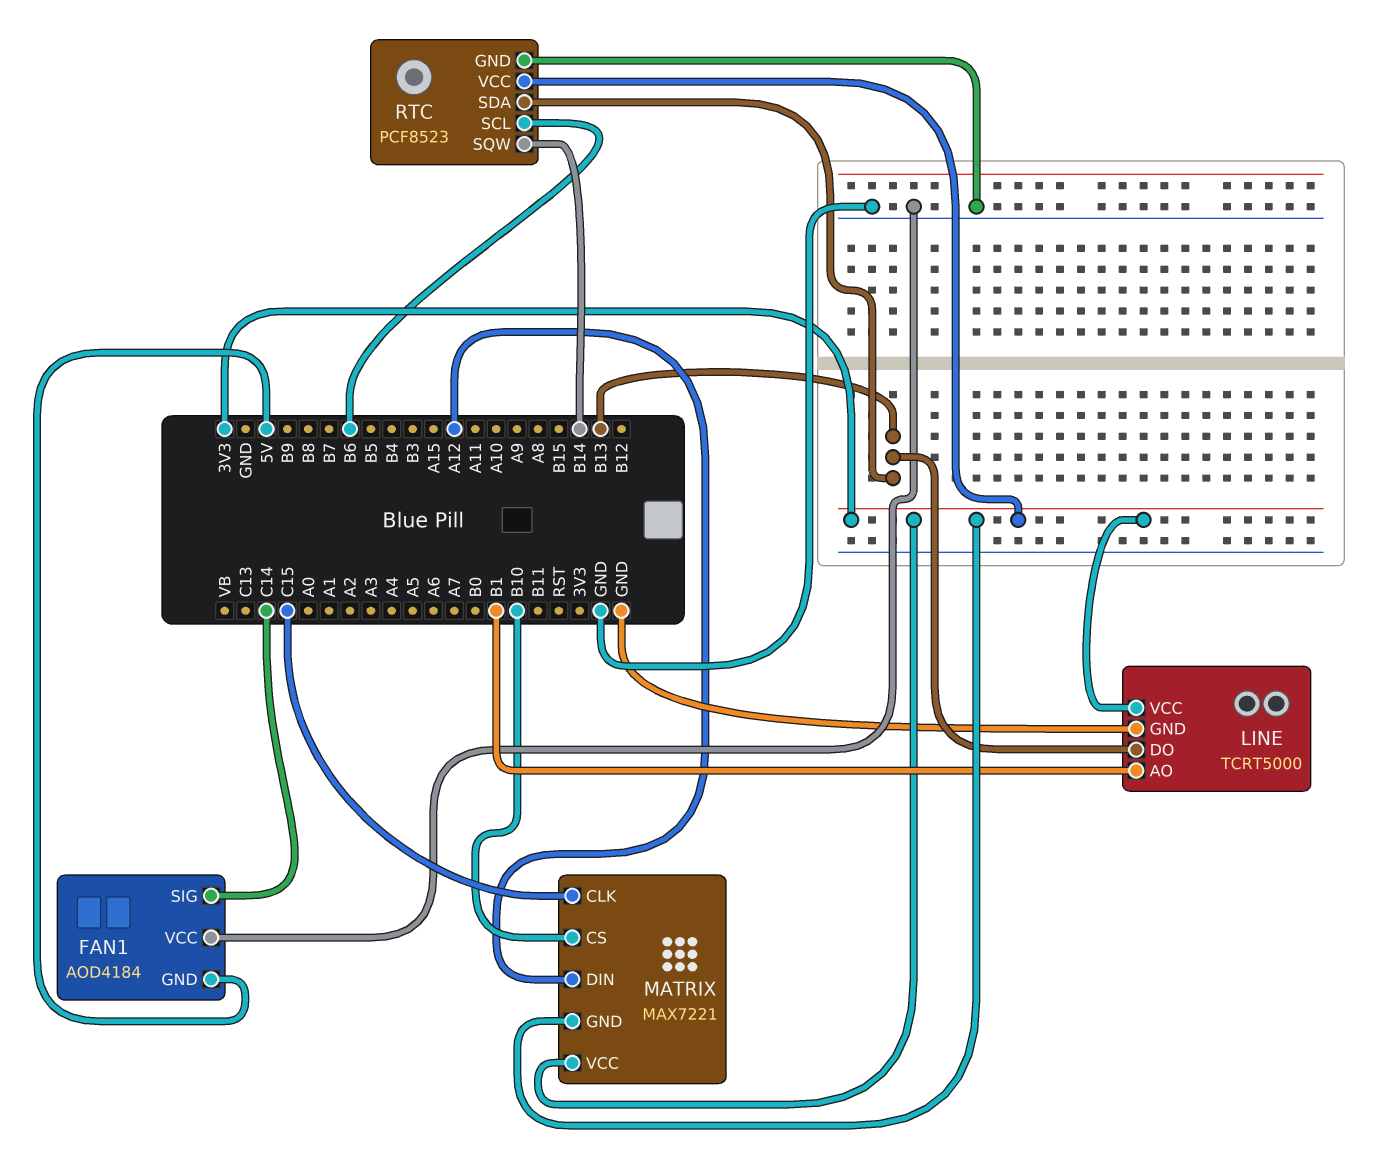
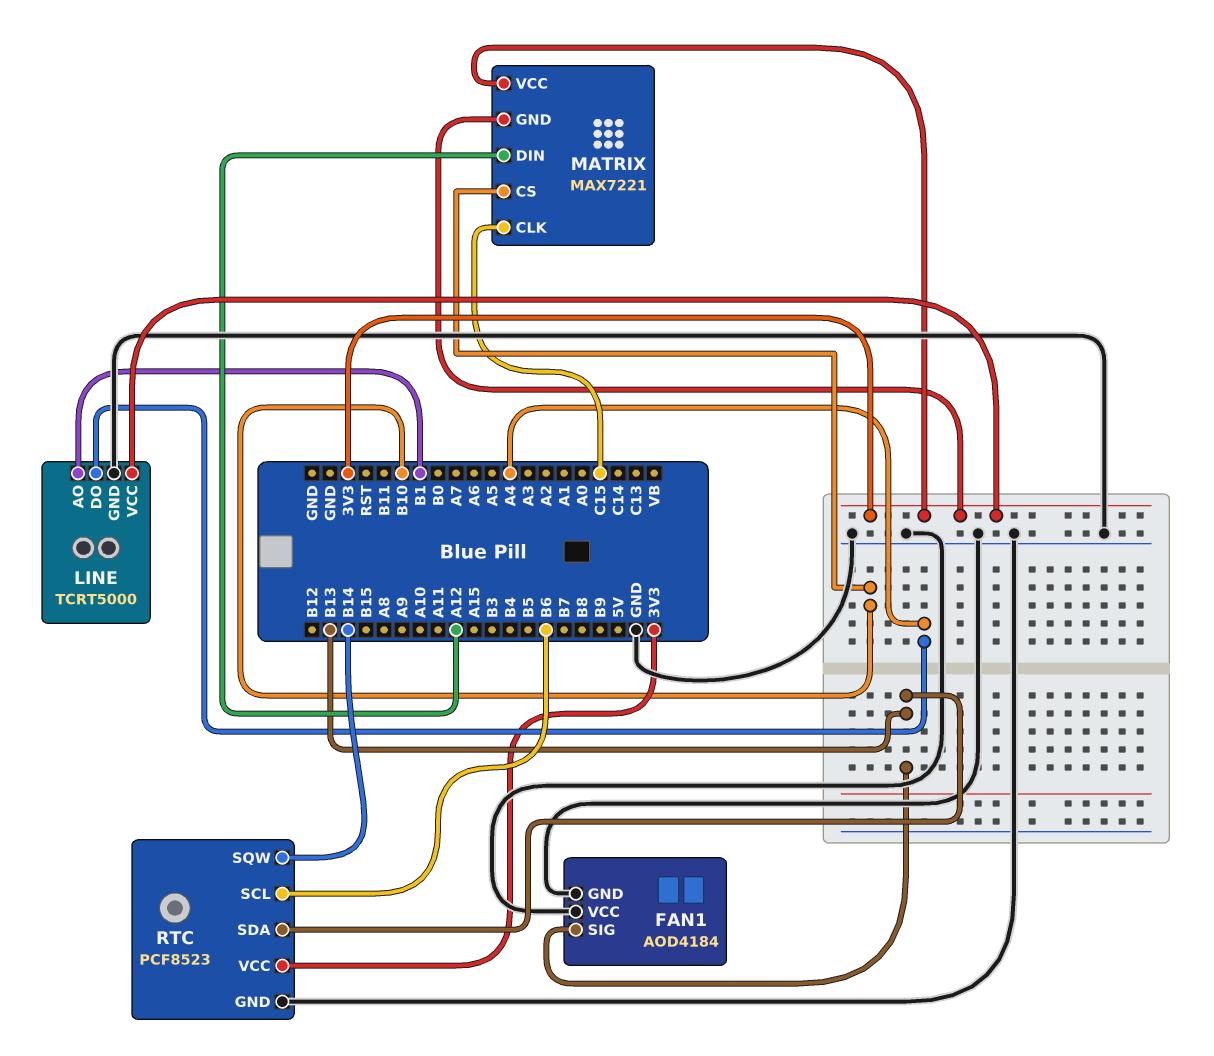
FAN1 pin GND: 5V -> GND
FAN1 pin SIG: C14 -> B13
LINE pin DO: B13 -> A4

